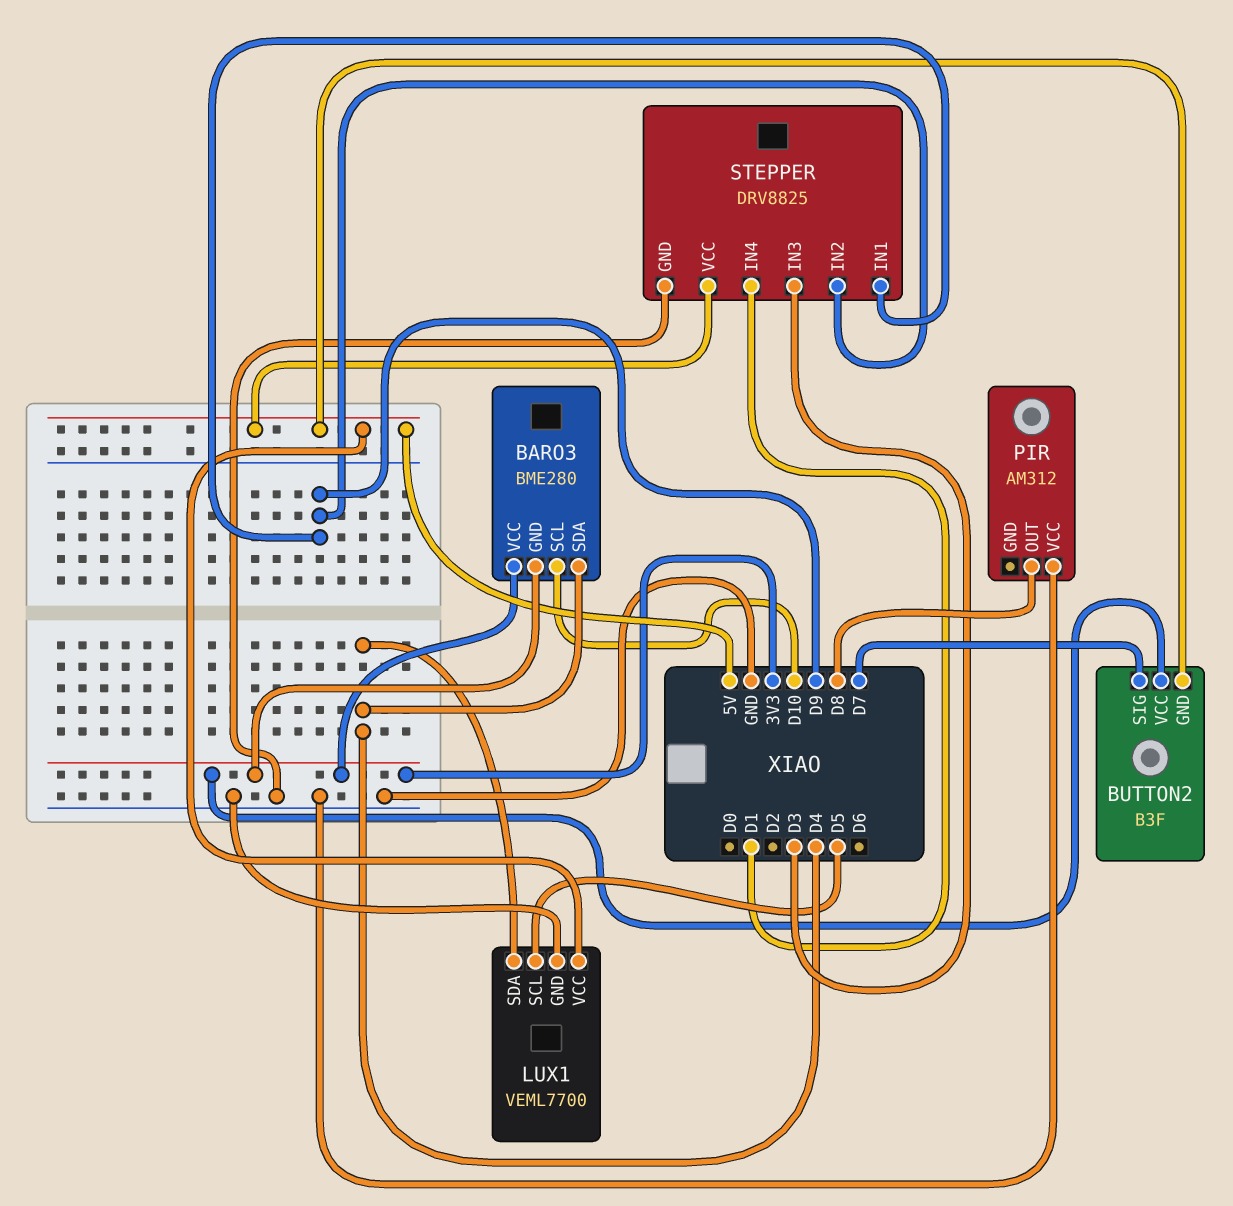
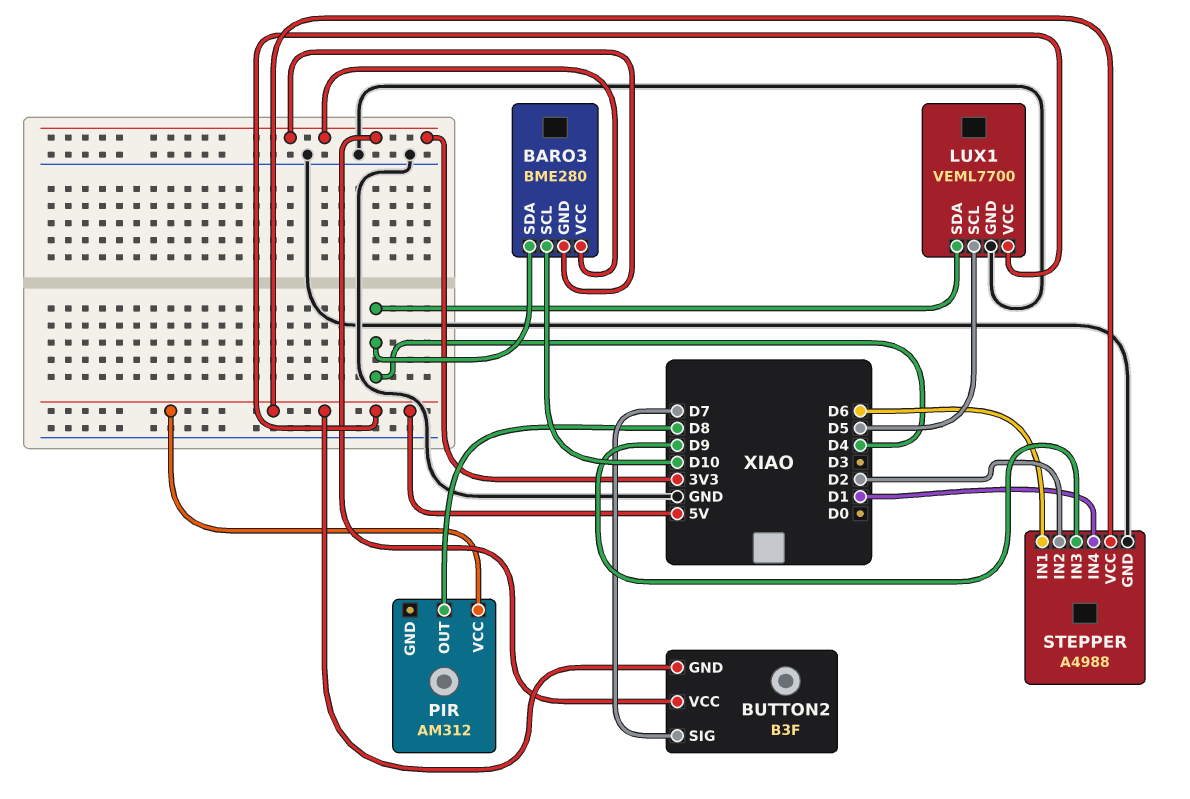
PIR pin VCC: GND -> 5V
STEPPER: DRV8825 -> A4988
STEPPER pin IN1: D9 -> D6
STEPPER pin IN2: D9 -> D2
STEPPER pin IN3: D3 -> D9

